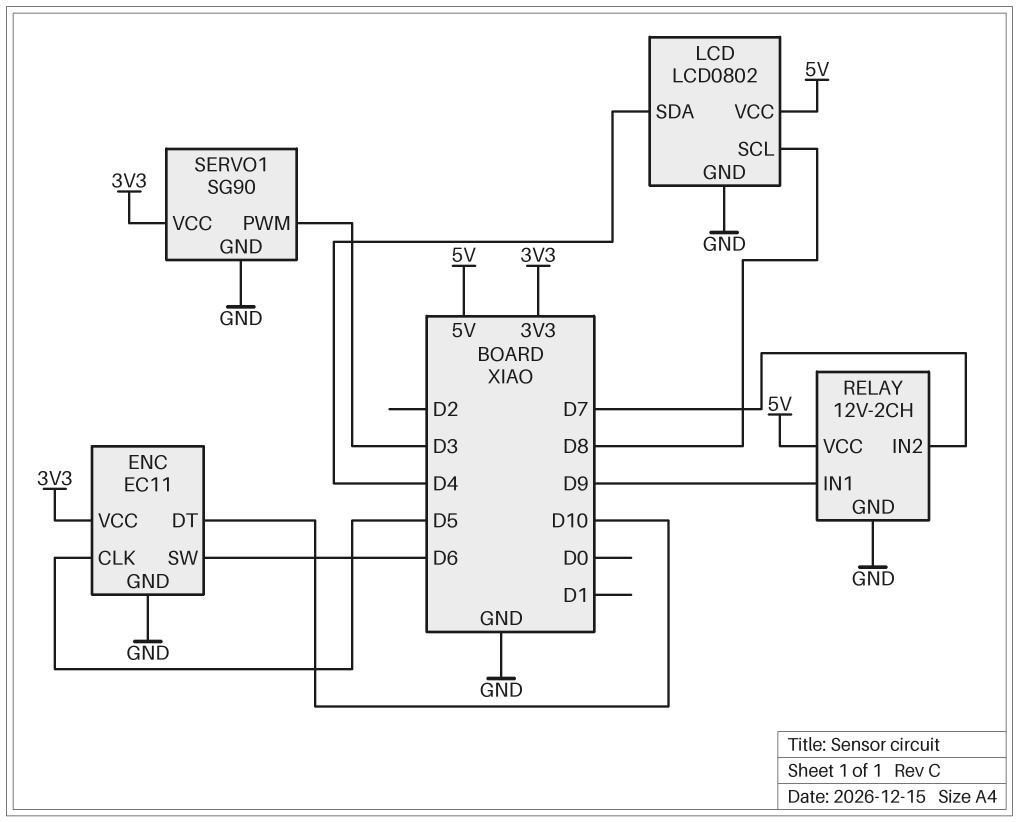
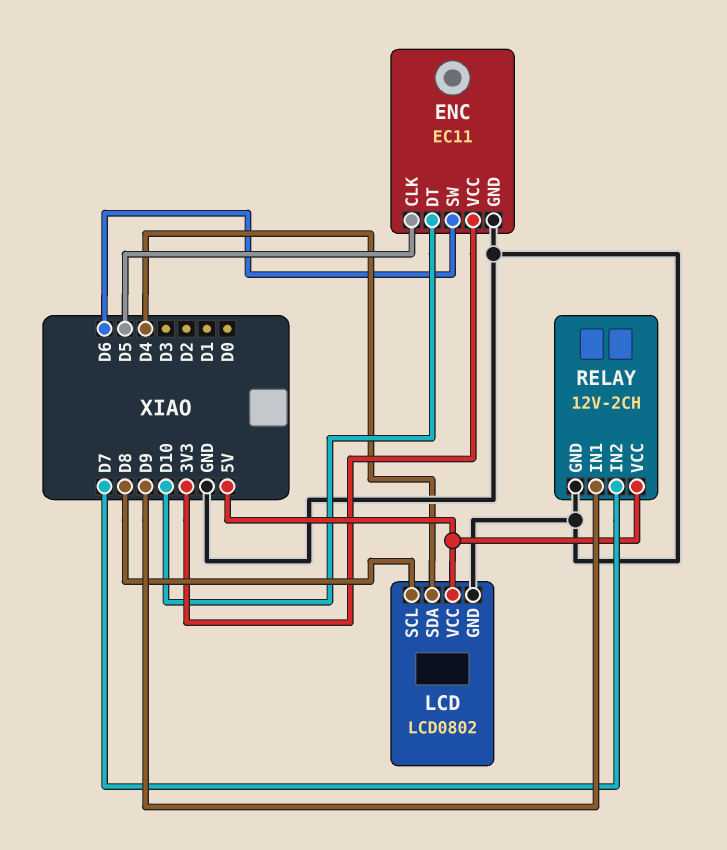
SERVO1: SG90 -> none
SERVO1 pin GND: GND -> none
SERVO1 pin PWM: D3 -> none
SERVO1 pin VCC: 3V3 -> none

